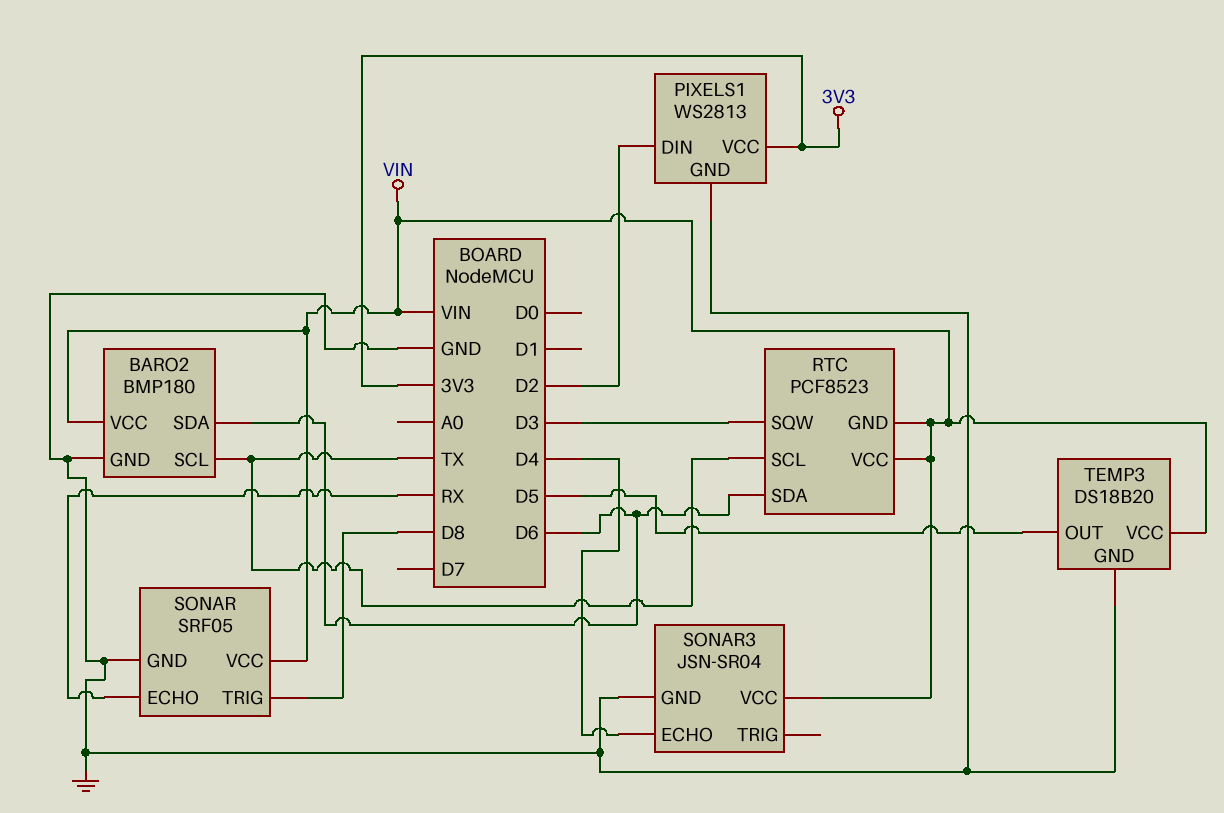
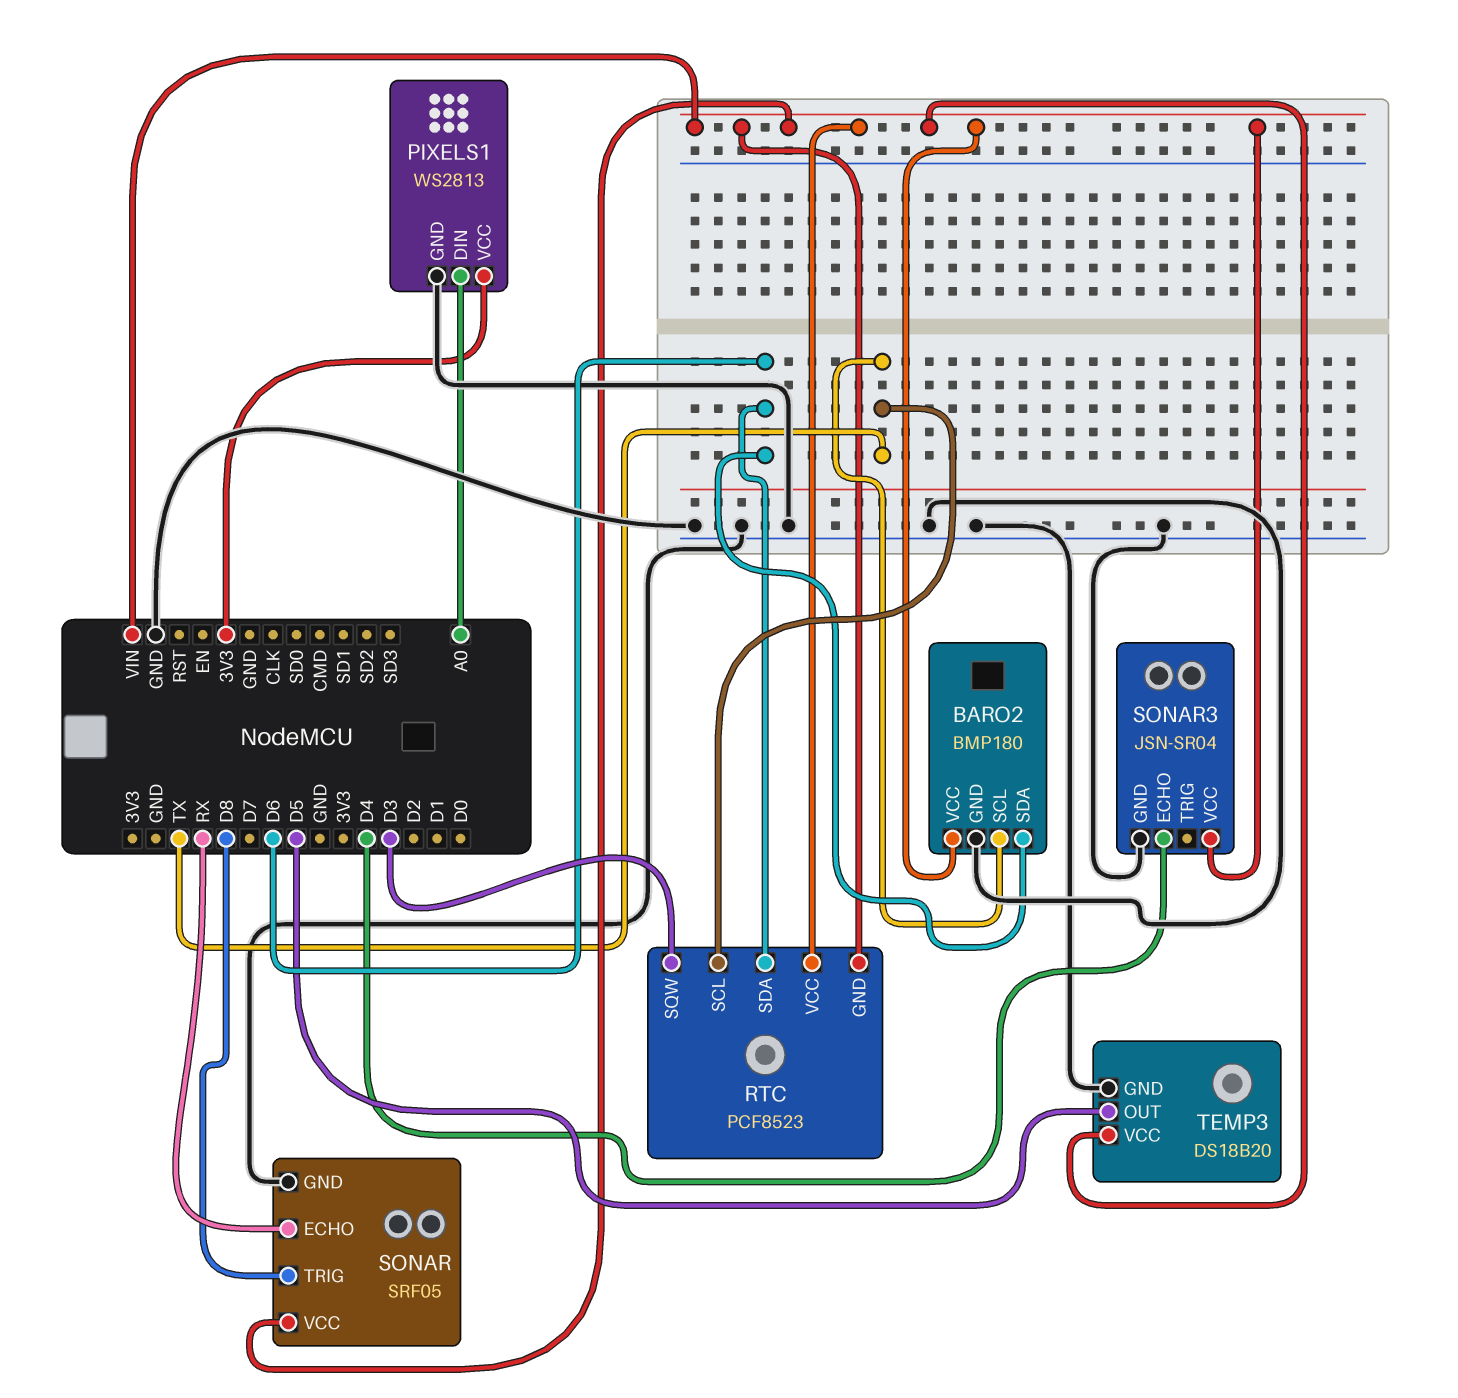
PIXELS1 pin DIN: D2 -> A0

